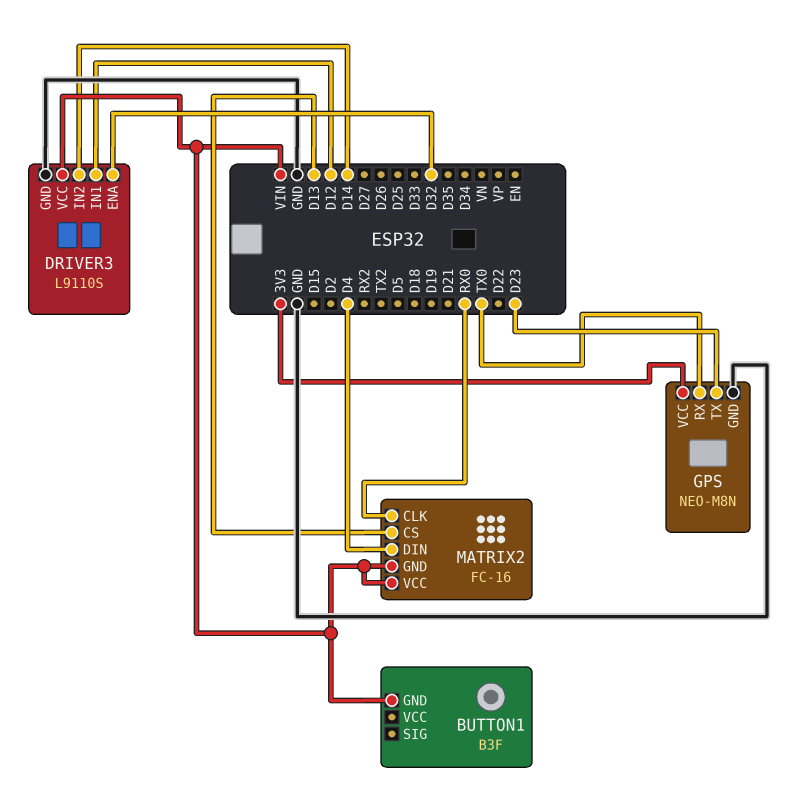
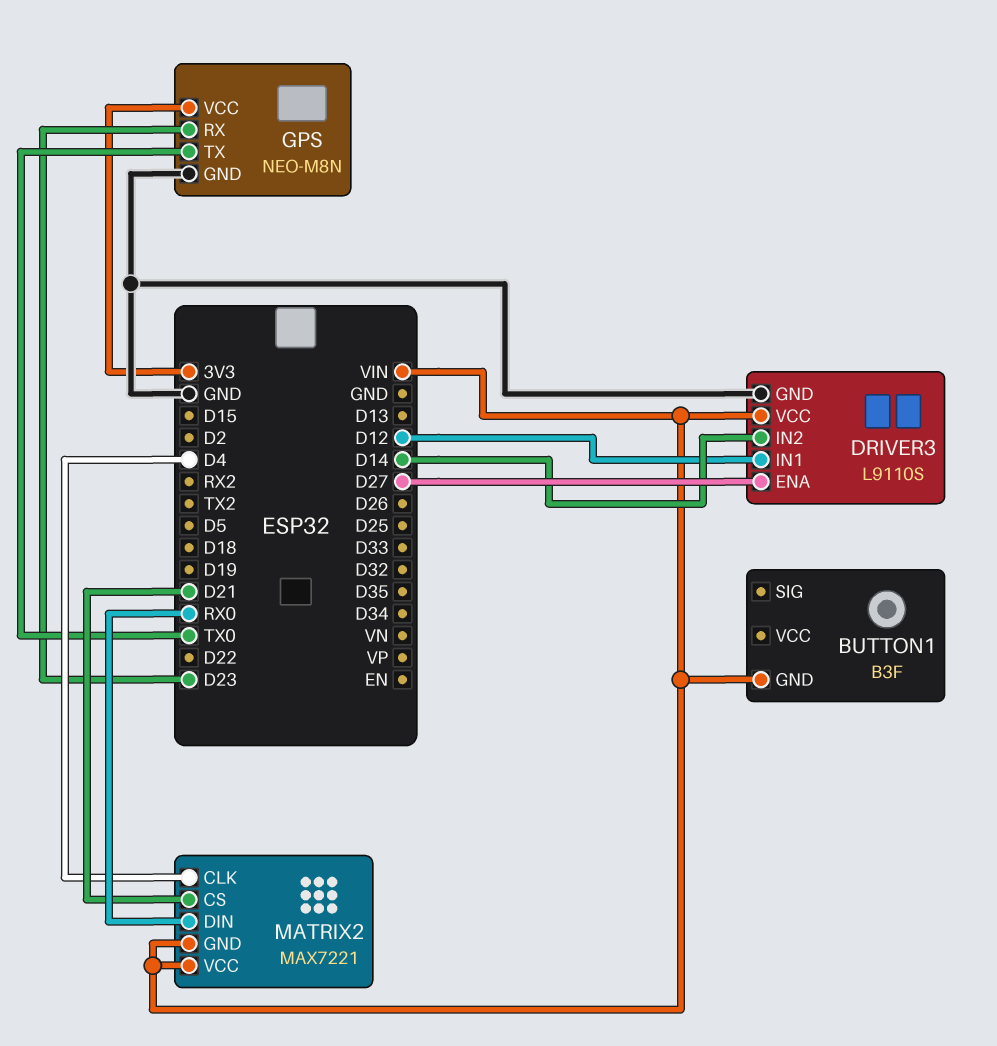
DRIVER3 pin ENA: D32 -> D27
GPS pin RX: TX0 -> D23
GPS pin TX: D23 -> TX0
MATRIX2: FC-16 -> MAX7221
MATRIX2 pin CLK: RX0 -> D4
MATRIX2 pin CS: D13 -> D21
MATRIX2 pin DIN: D4 -> RX0

